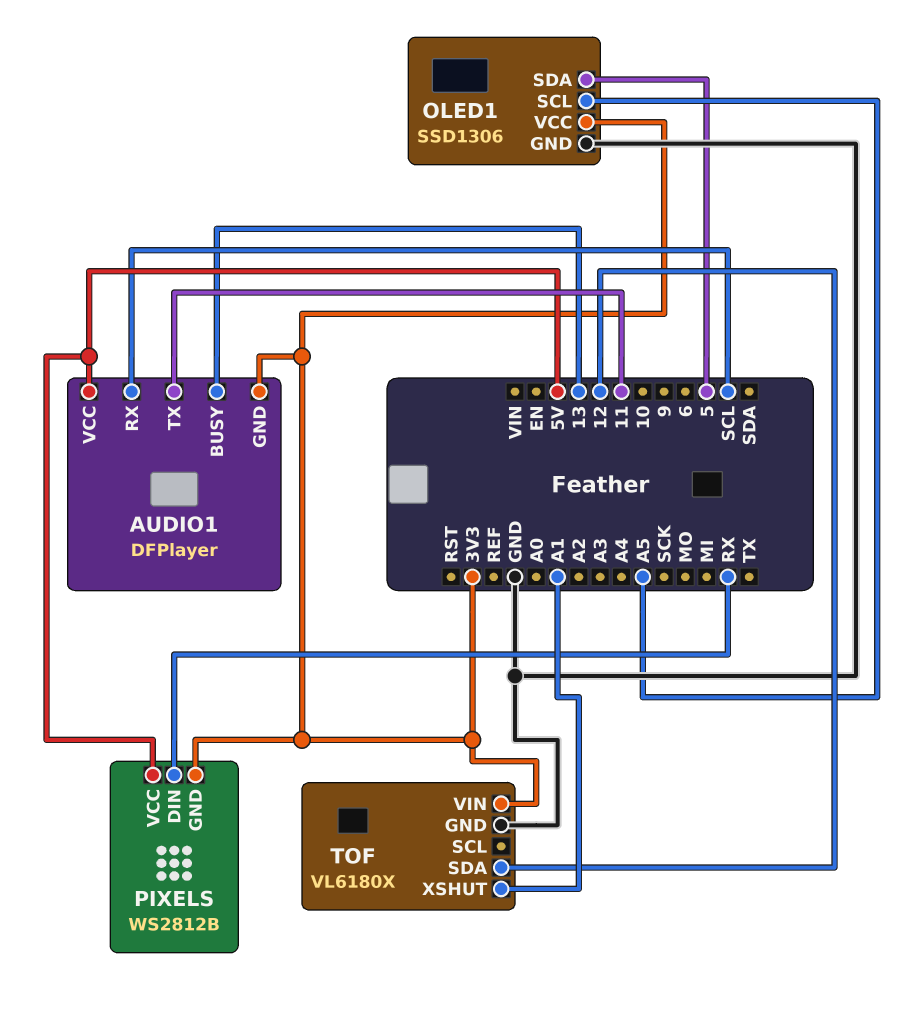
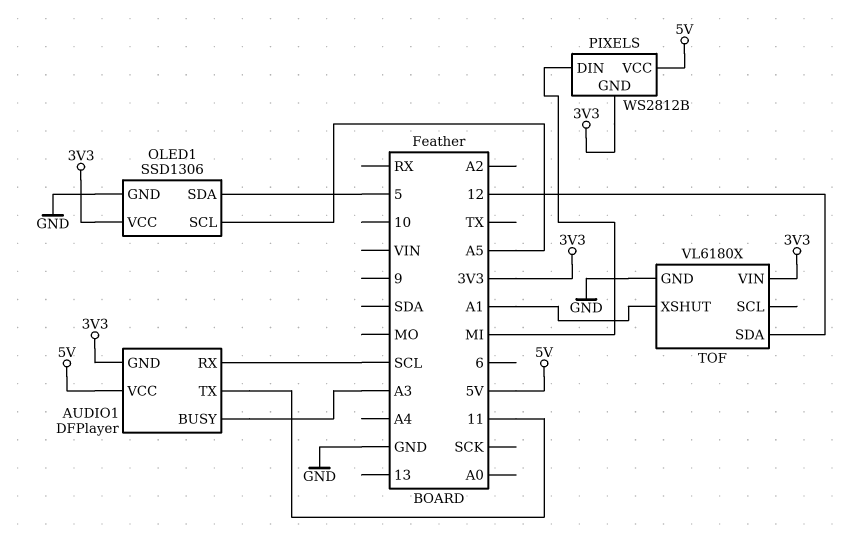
AUDIO1 pin BUSY: 13 -> A3
PIXELS pin DIN: RX -> MI

